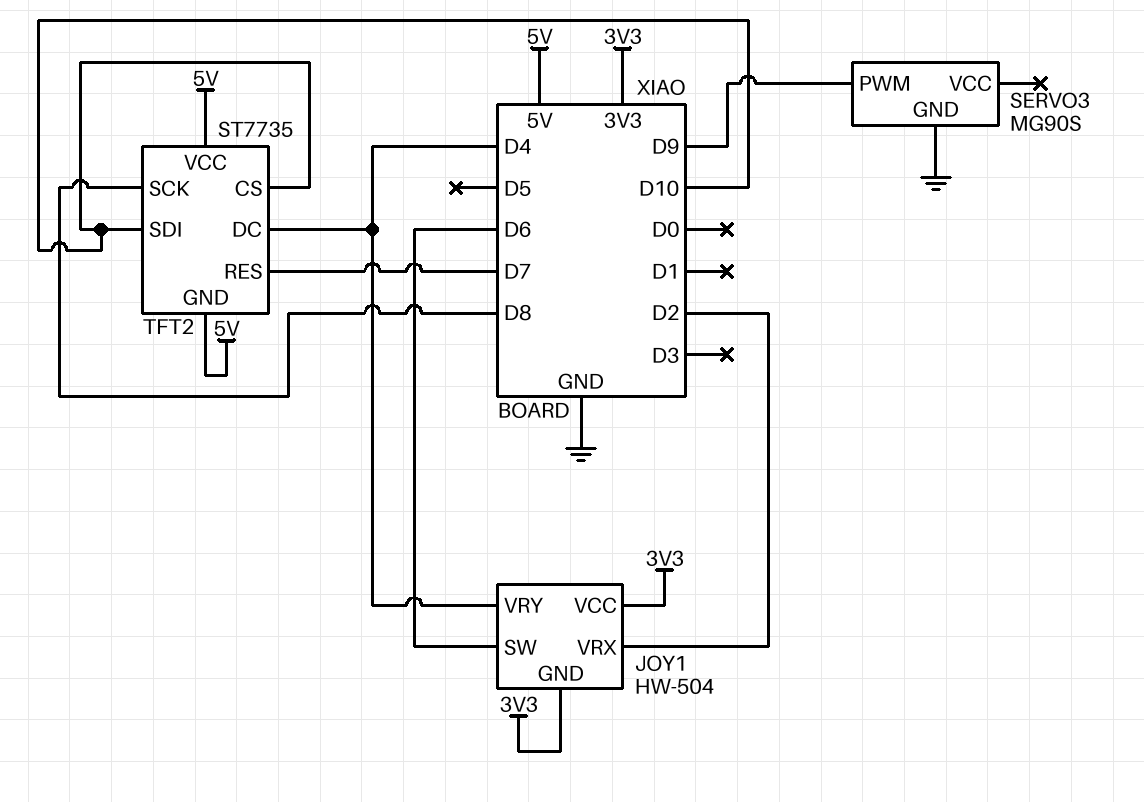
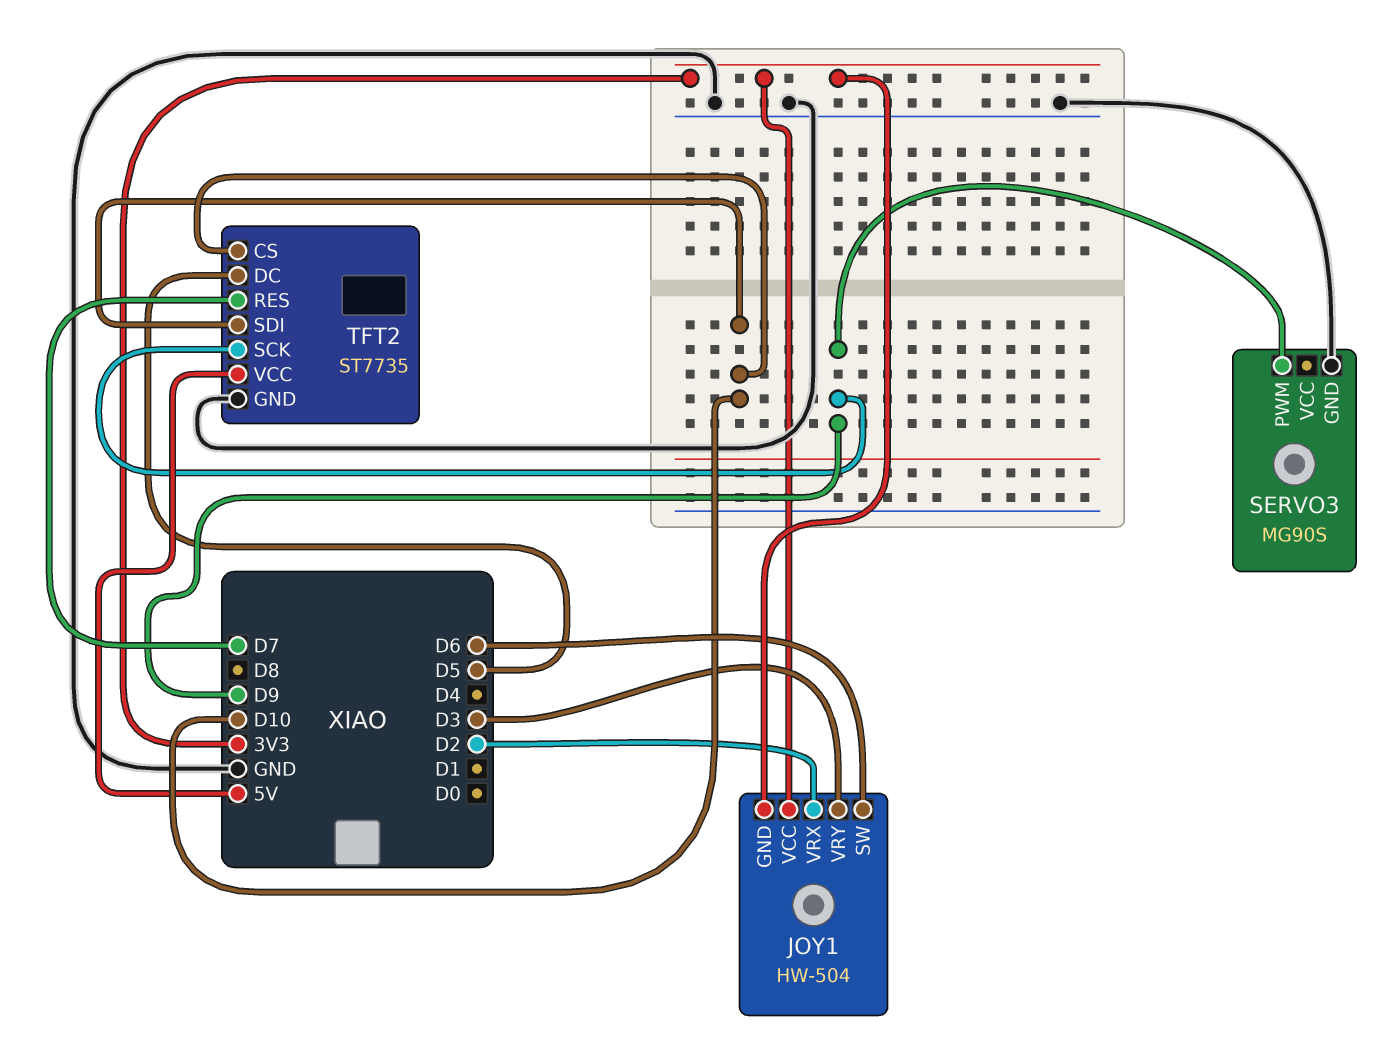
JOY1 pin VRY: D4 -> D3
TFT2 pin DC: D4 -> D5
TFT2 pin GND: 5V -> GND
TFT2 pin SCK: D8 -> D9

